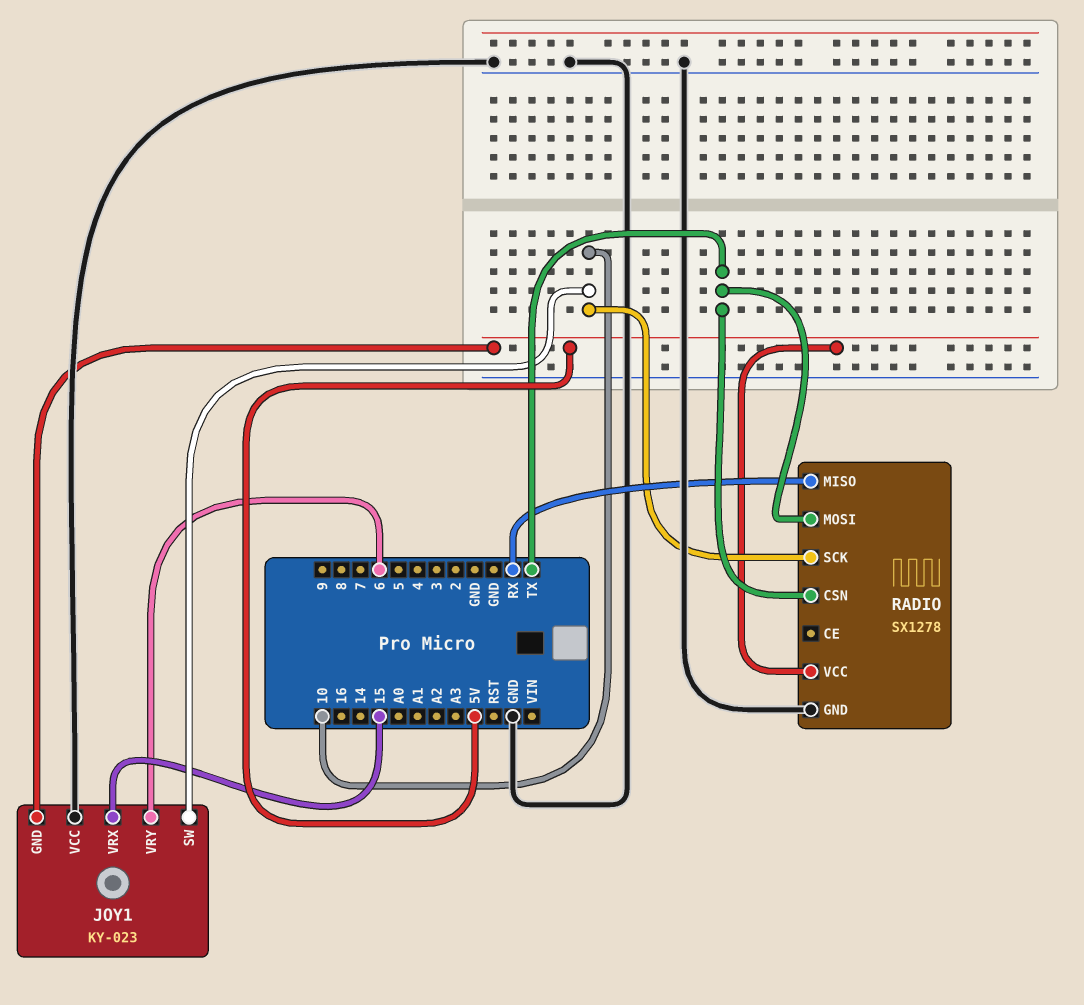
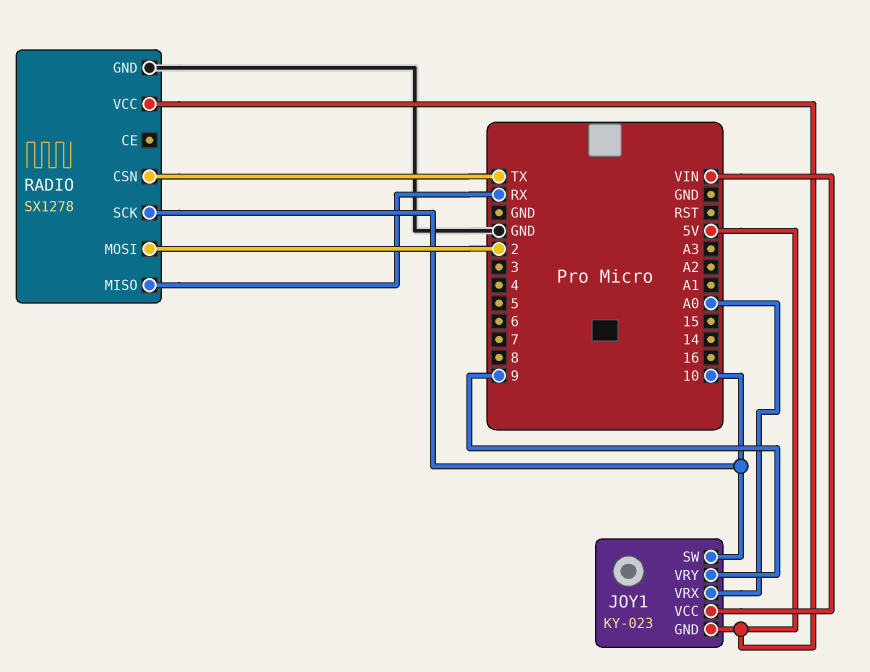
JOY1 pin VCC: GND -> VIN
JOY1 pin VRX: 15 -> A0
JOY1 pin VRY: 6 -> 9
RADIO pin MOSI: TX -> 2

